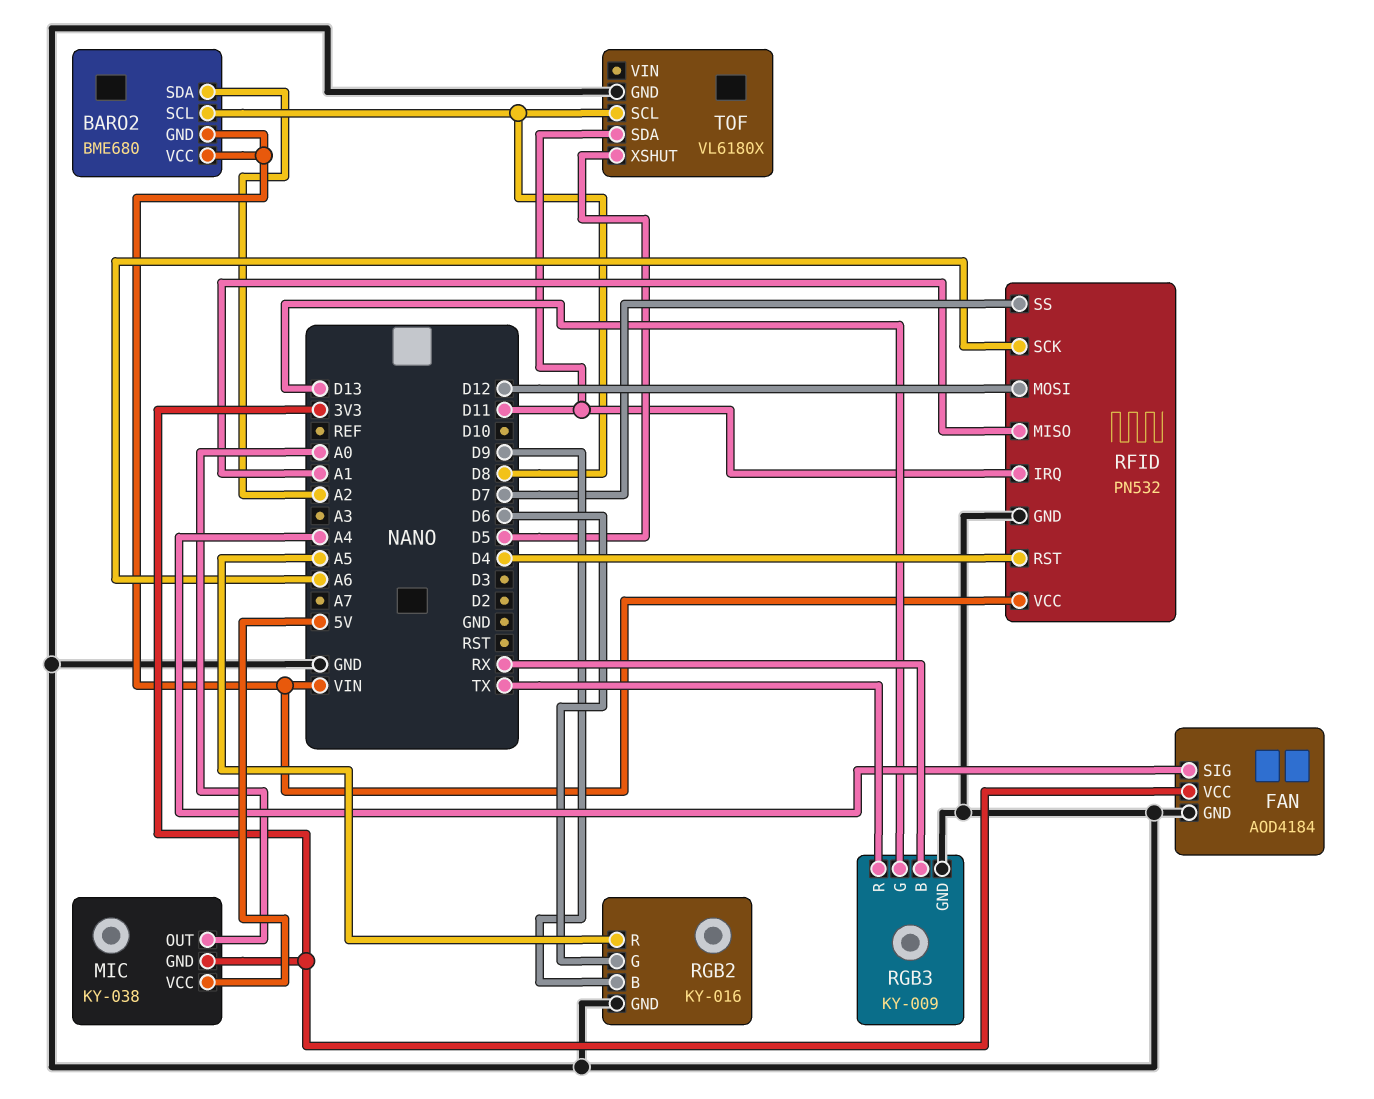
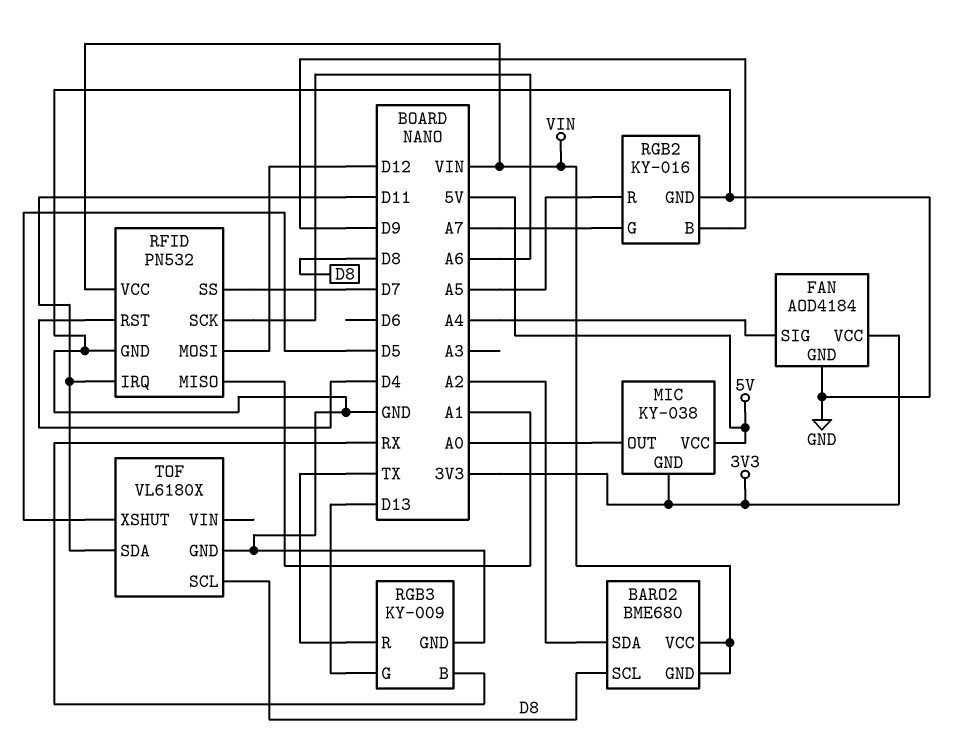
RGB2 pin G: D6 -> A7

